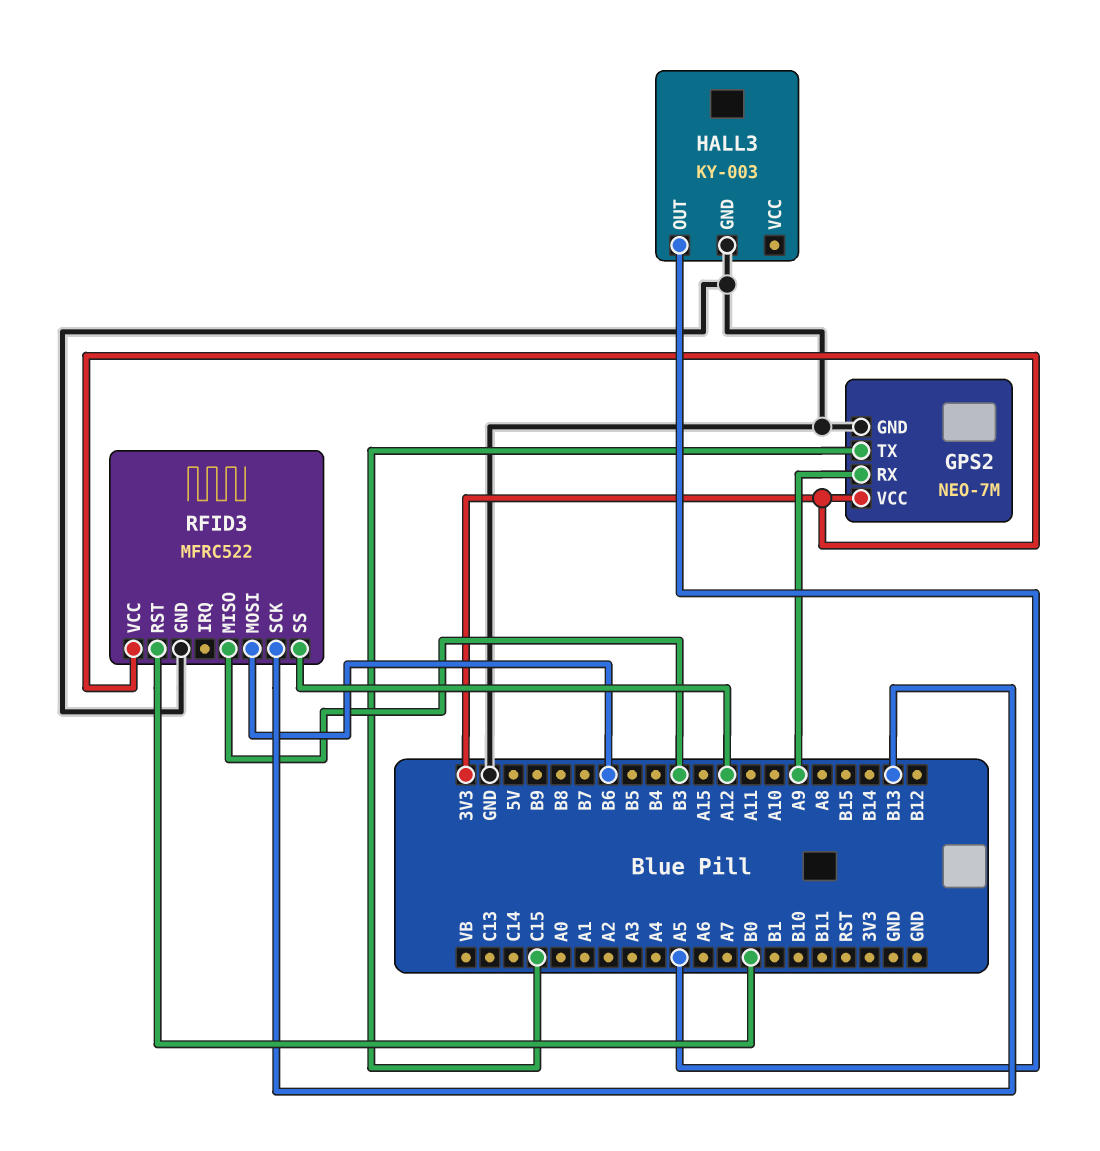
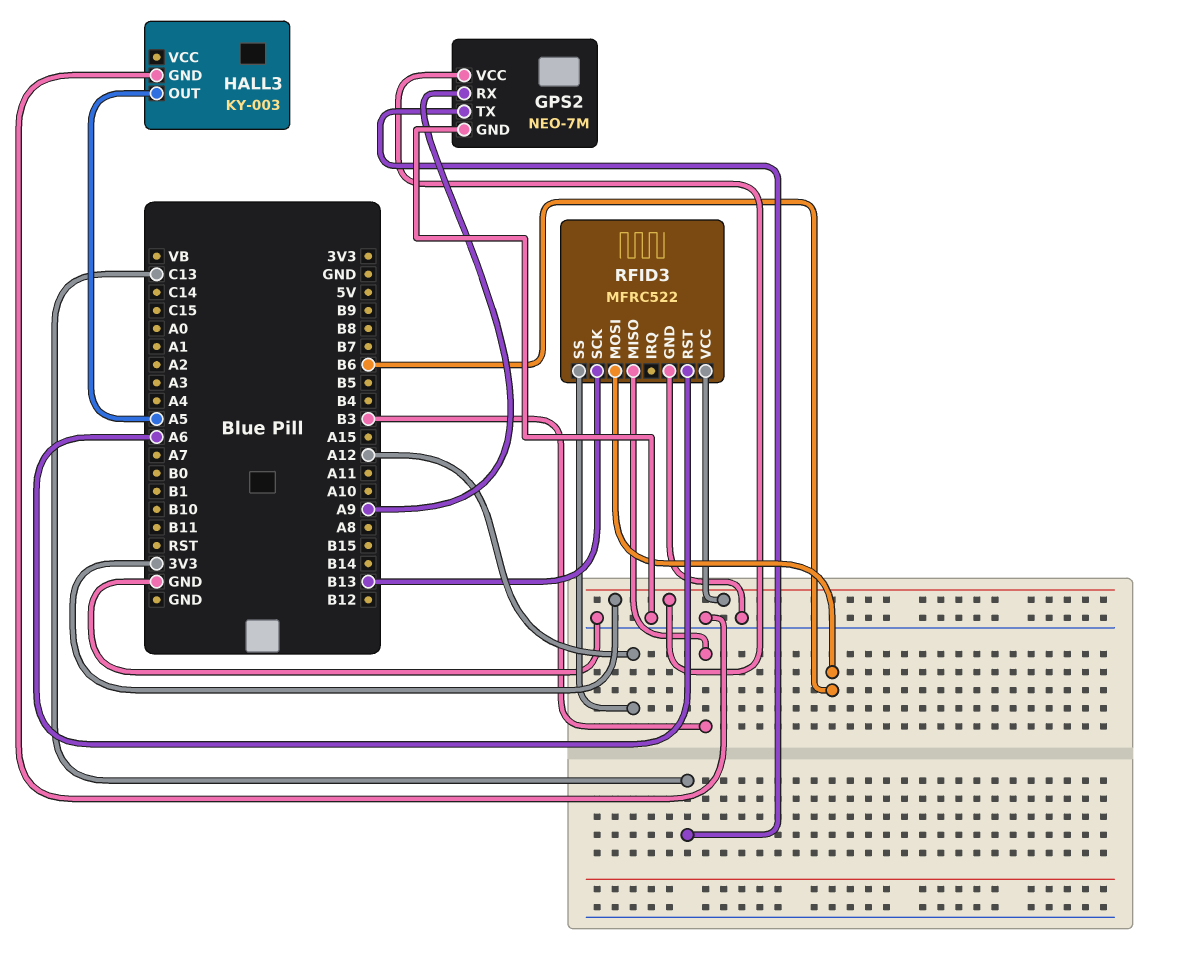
GPS2 pin TX: C15 -> C13
RFID3 pin RST: B0 -> A6

